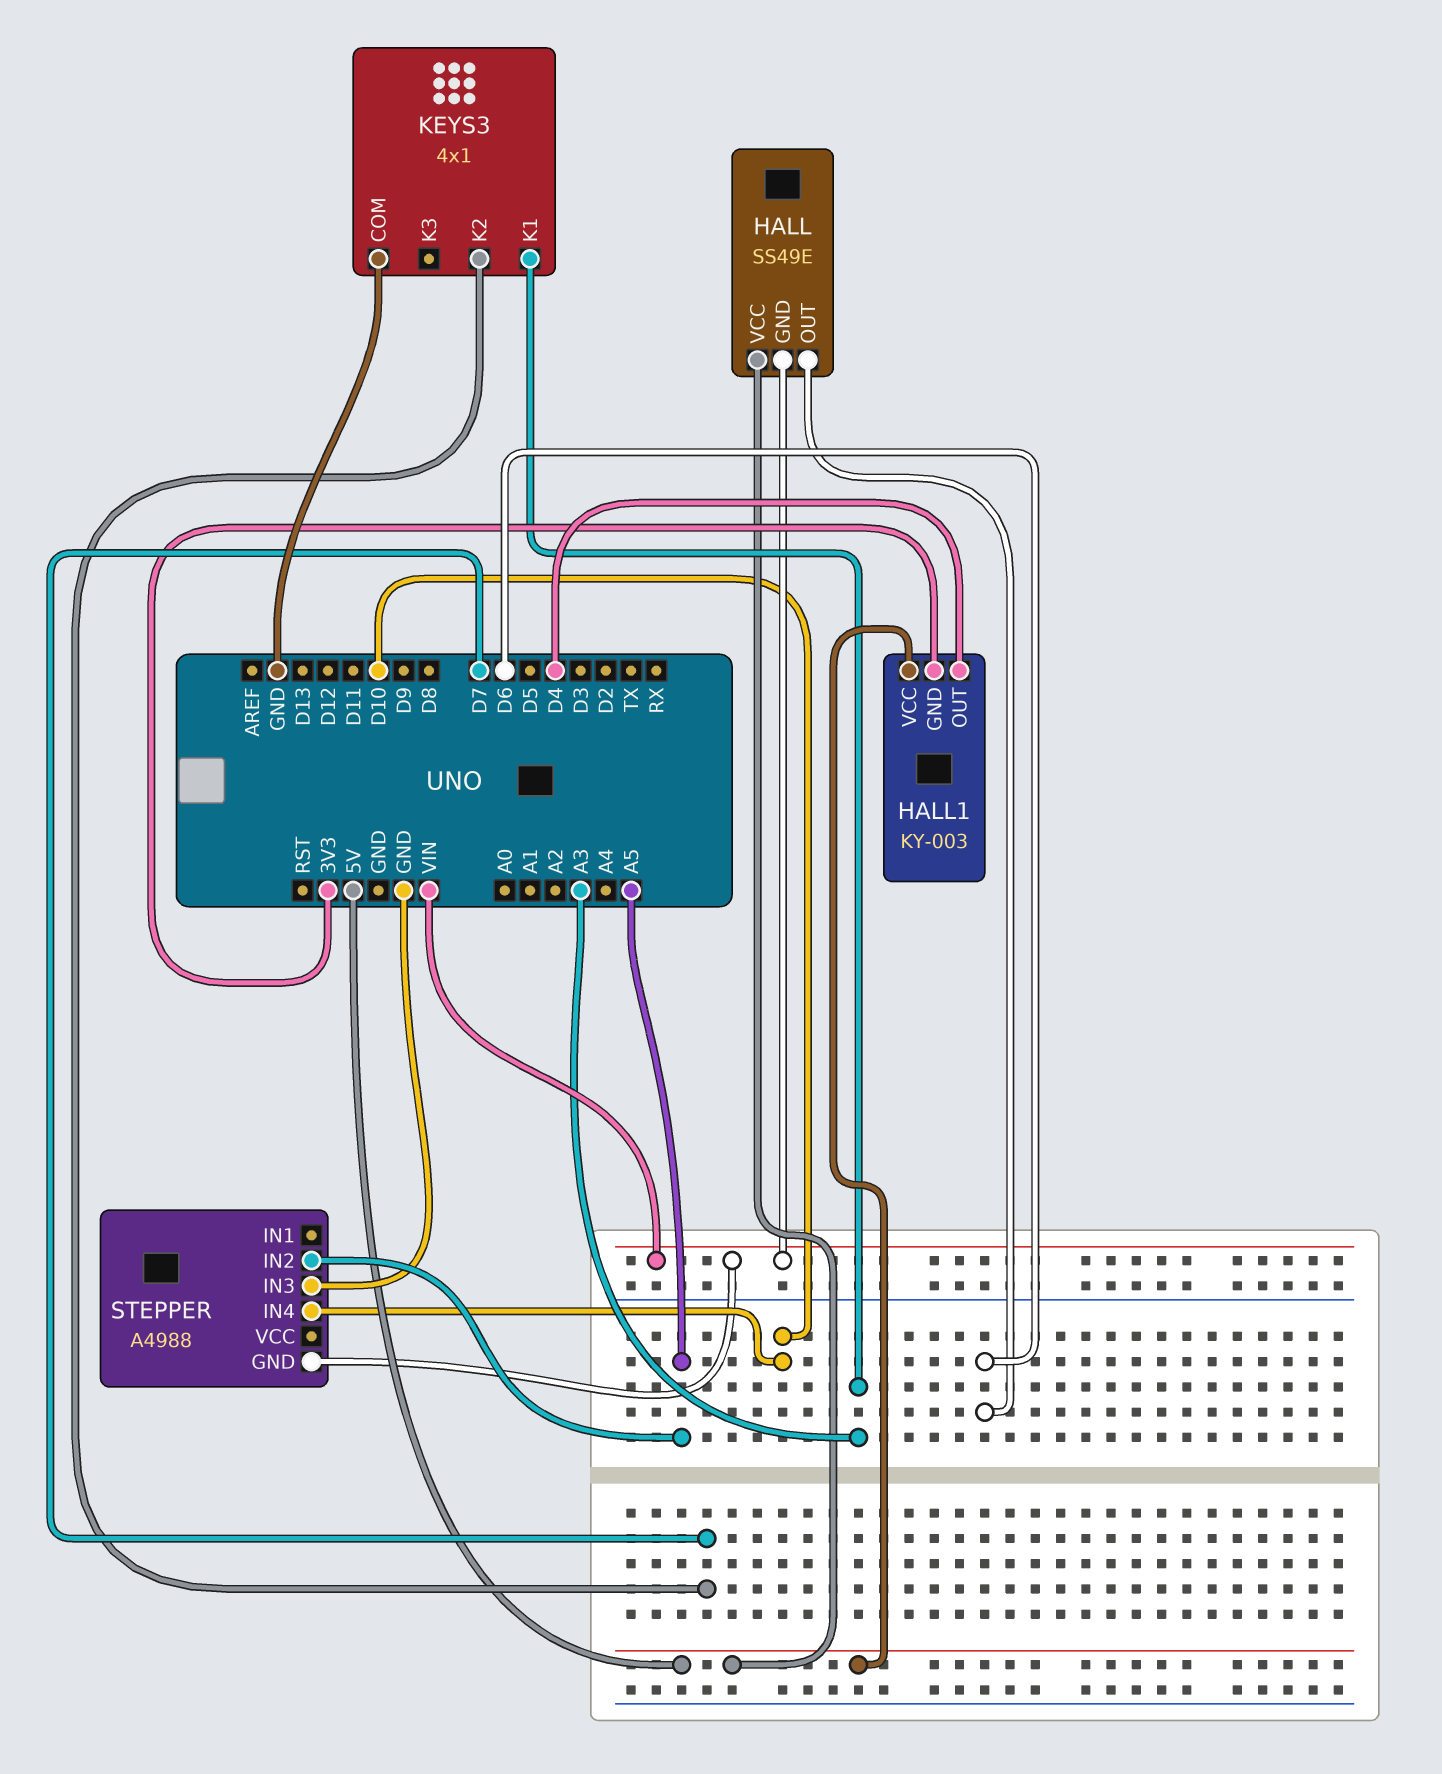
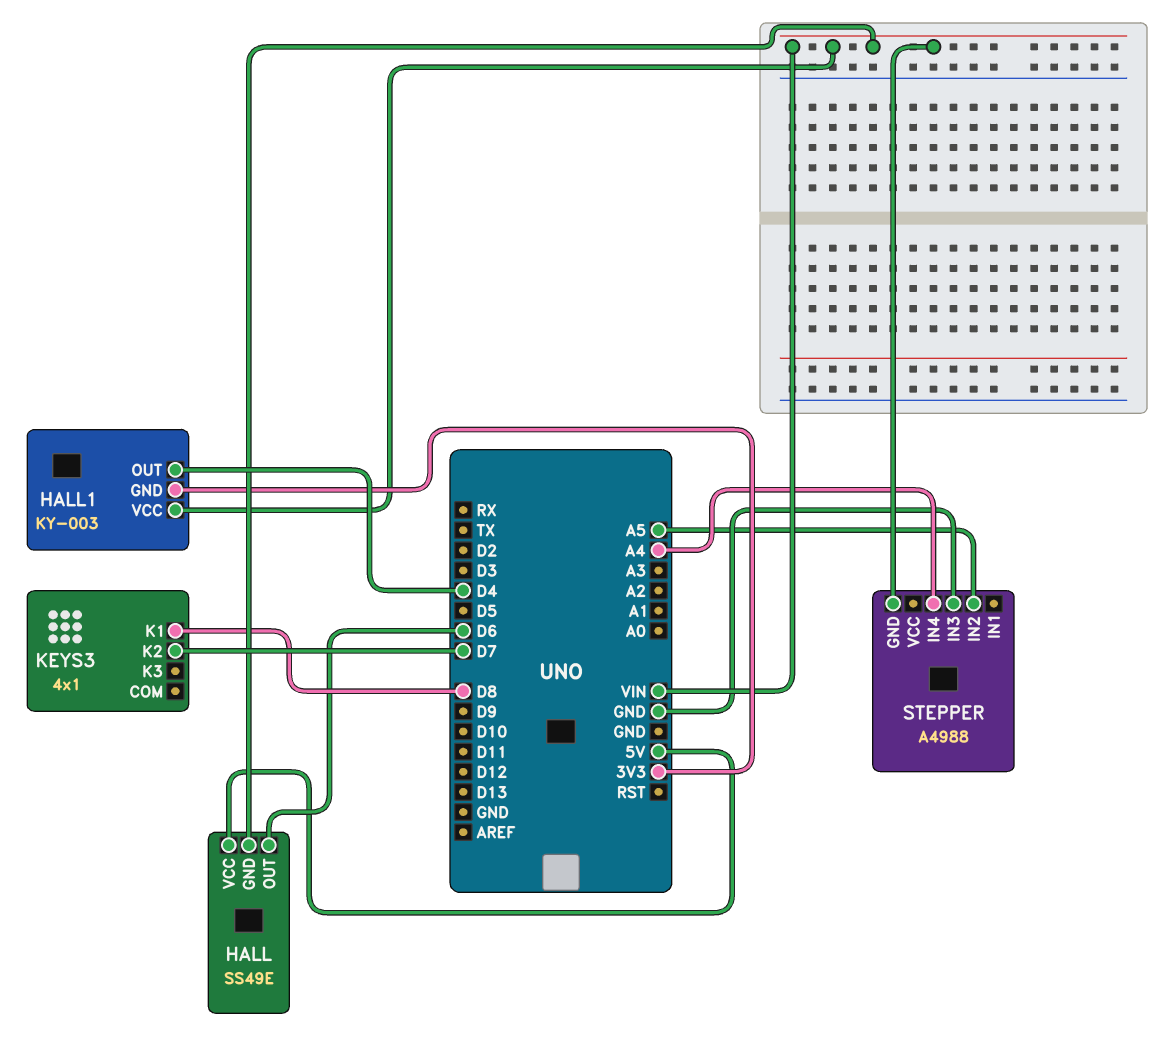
HALL1 pin VCC: 5V -> VIN
KEYS3 pin COM: GND -> none
KEYS3 pin K1: A3 -> D8
STEPPER pin IN4: D10 -> A4

